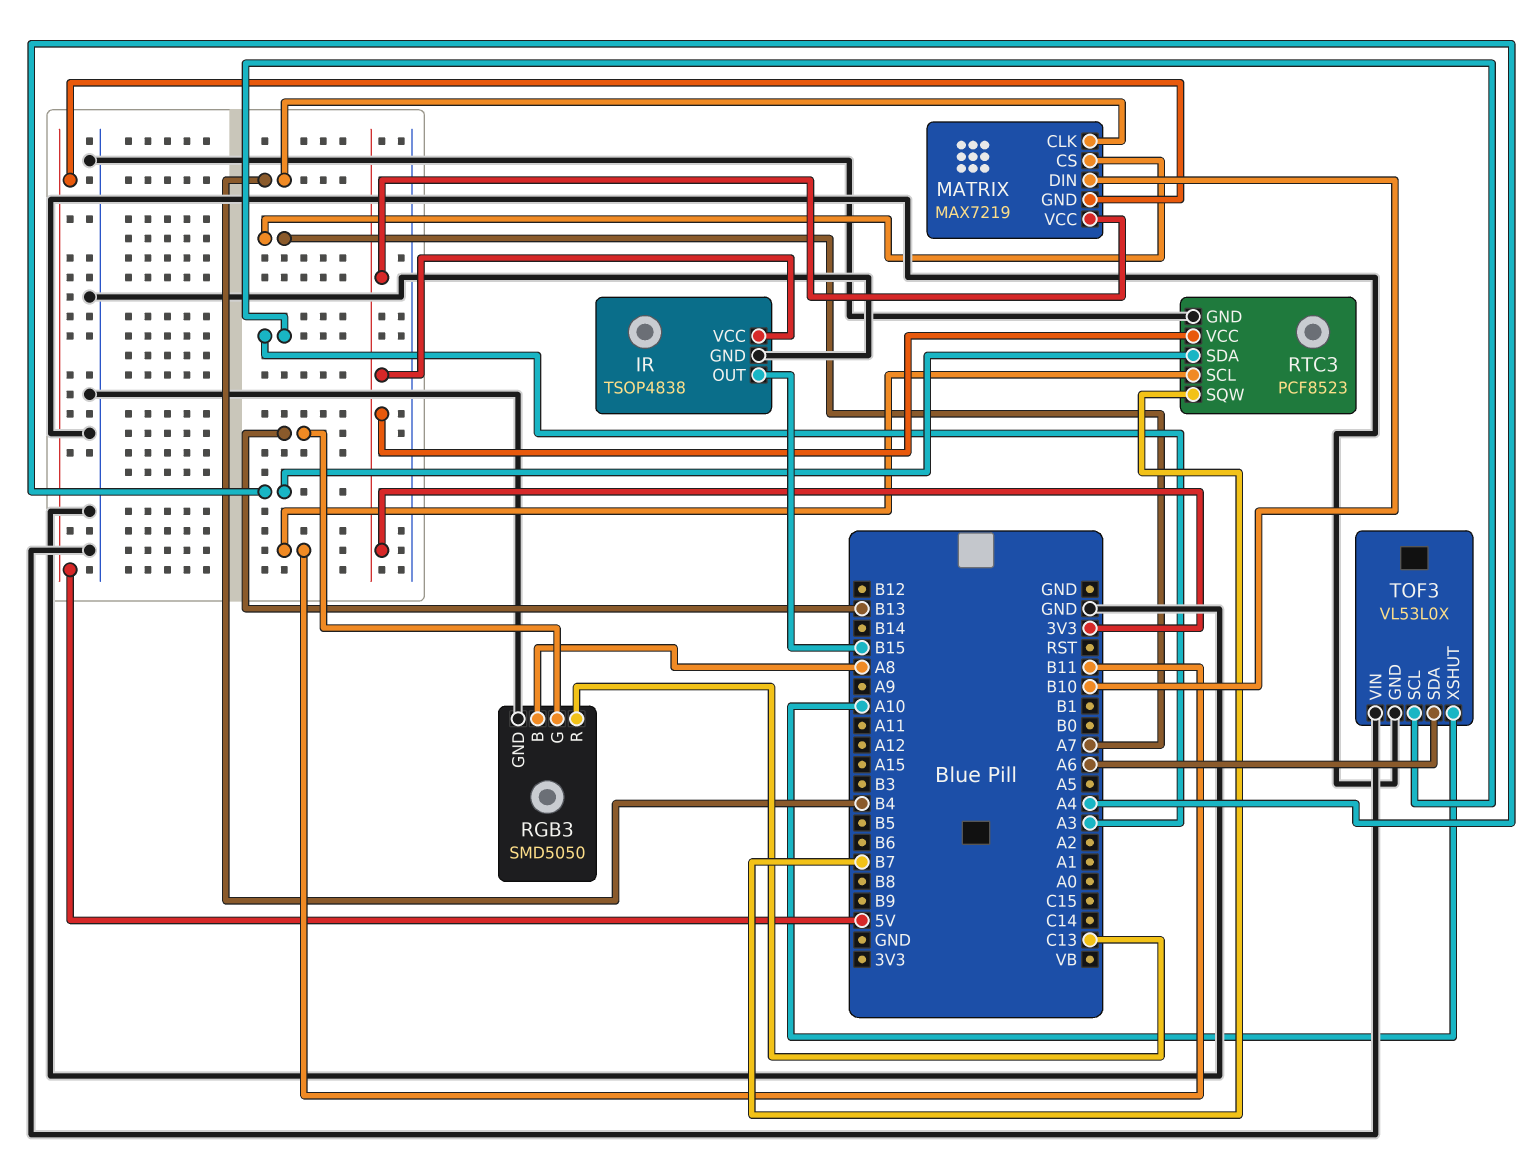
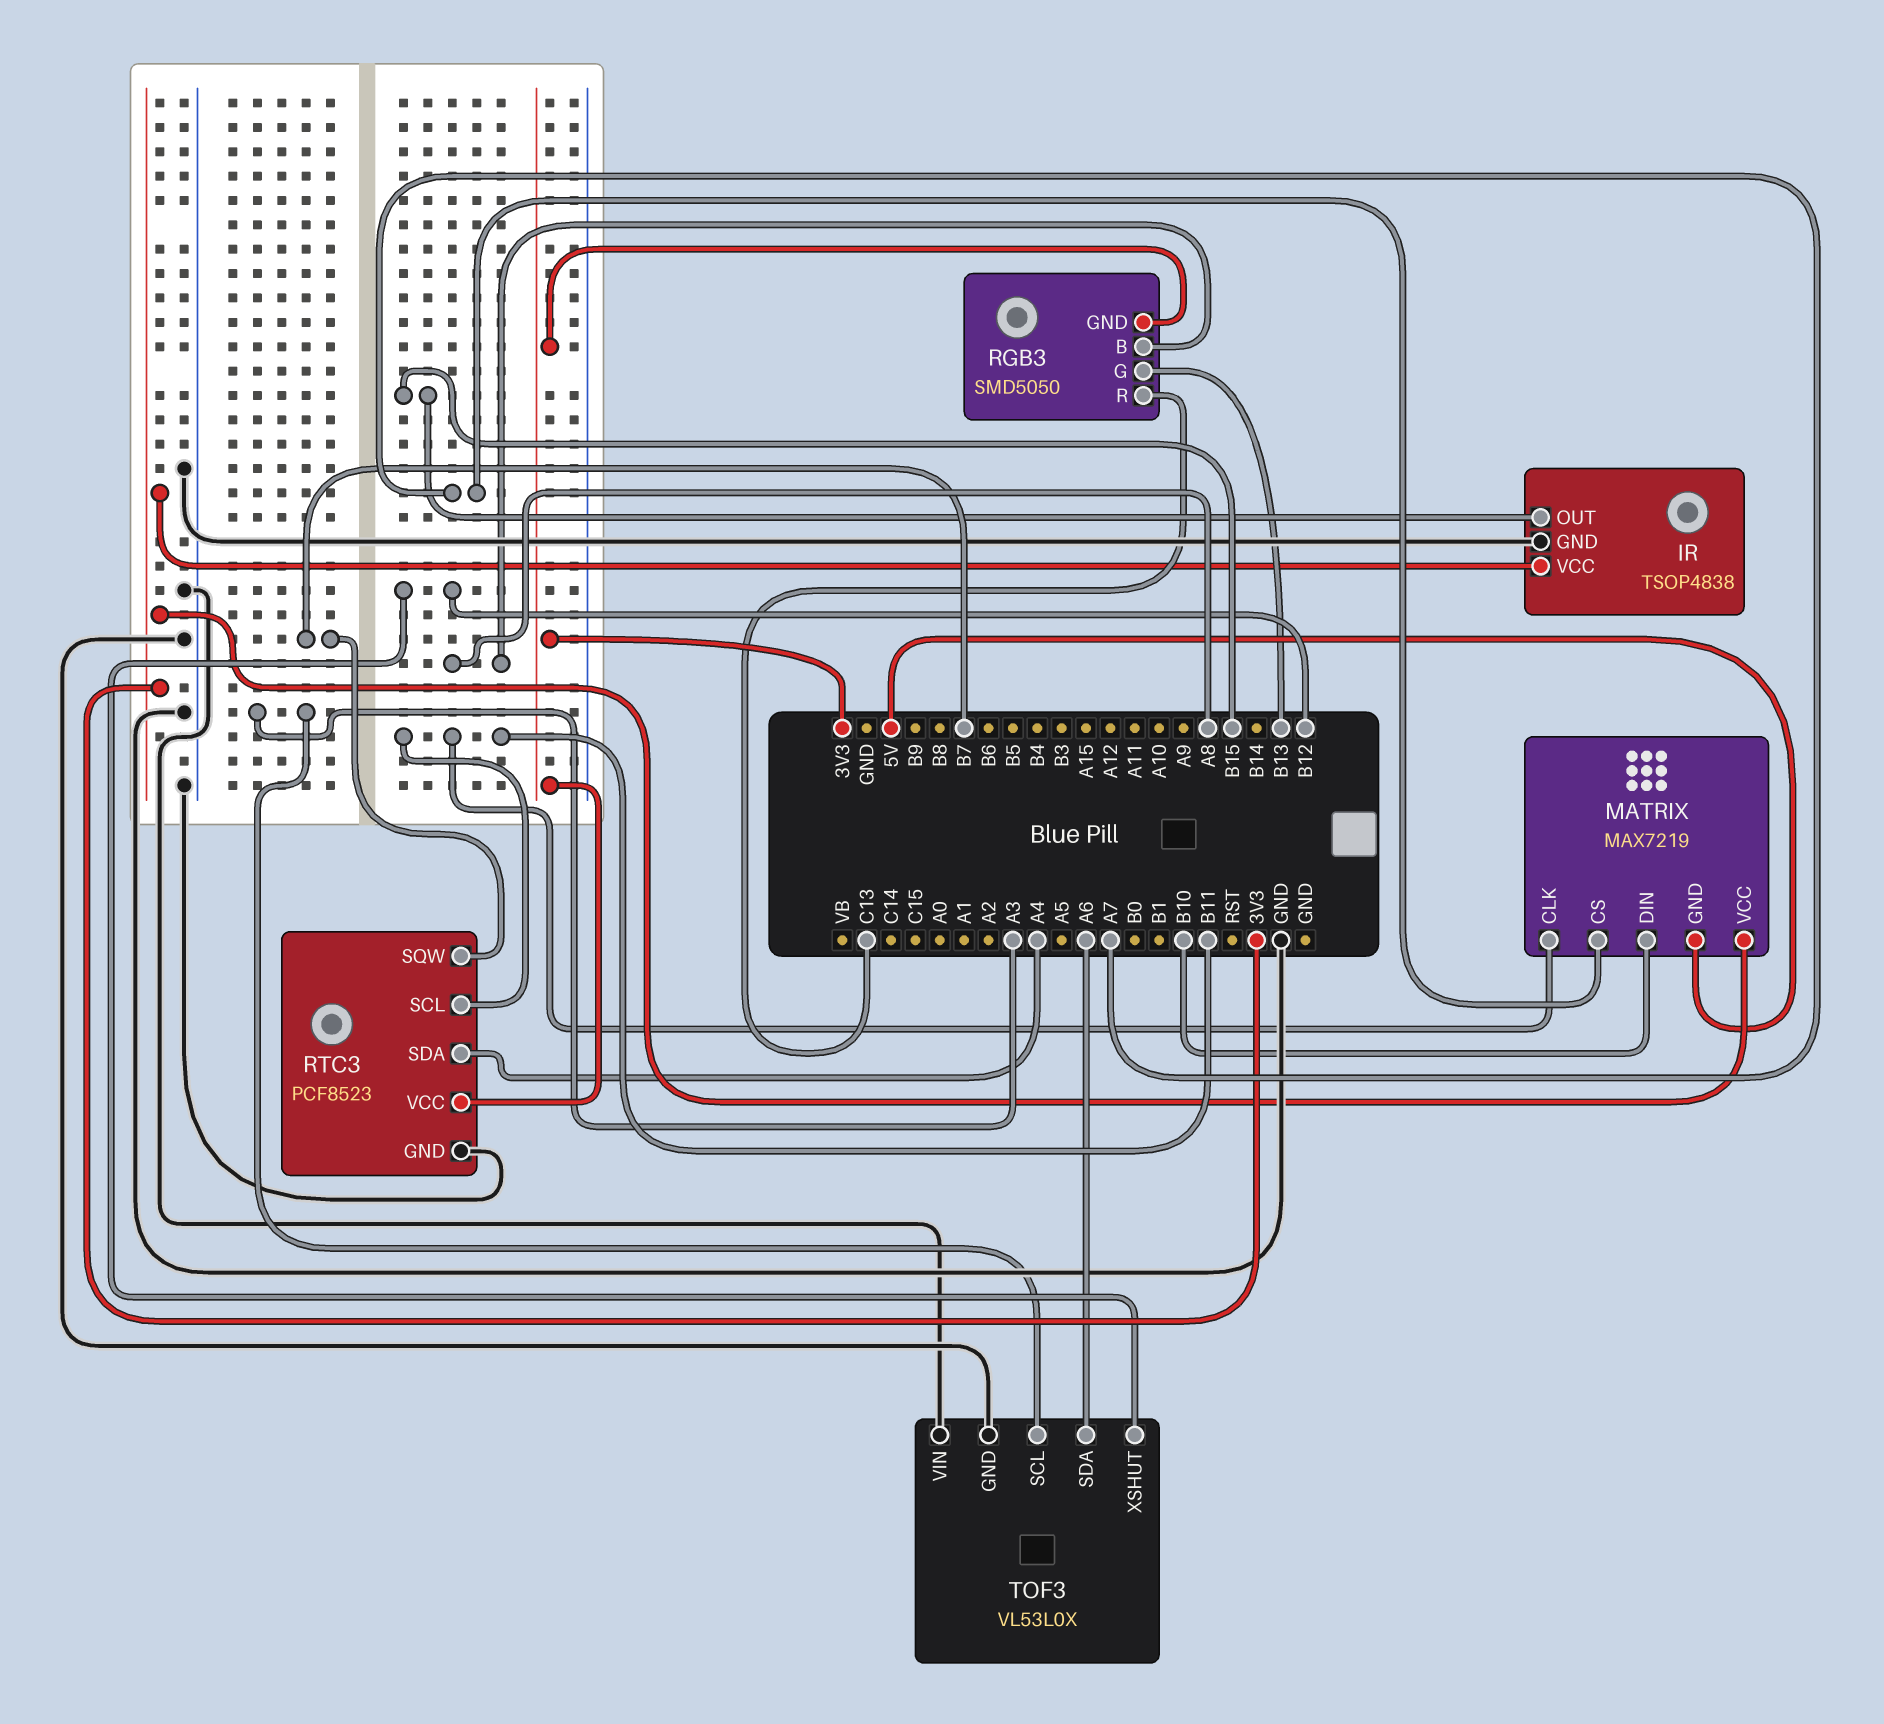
MATRIX pin CLK: B4 -> B11
RGB3 pin GND: GND -> 3V3
TOF3 pin XSHUT: A10 -> B12

